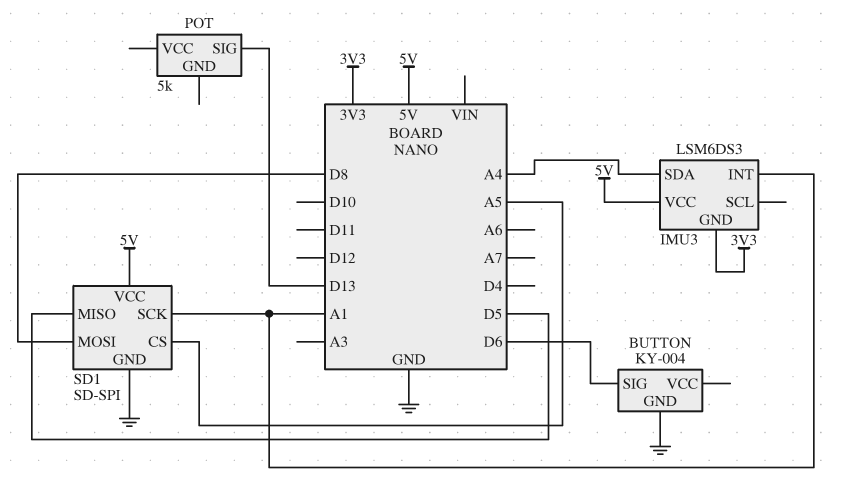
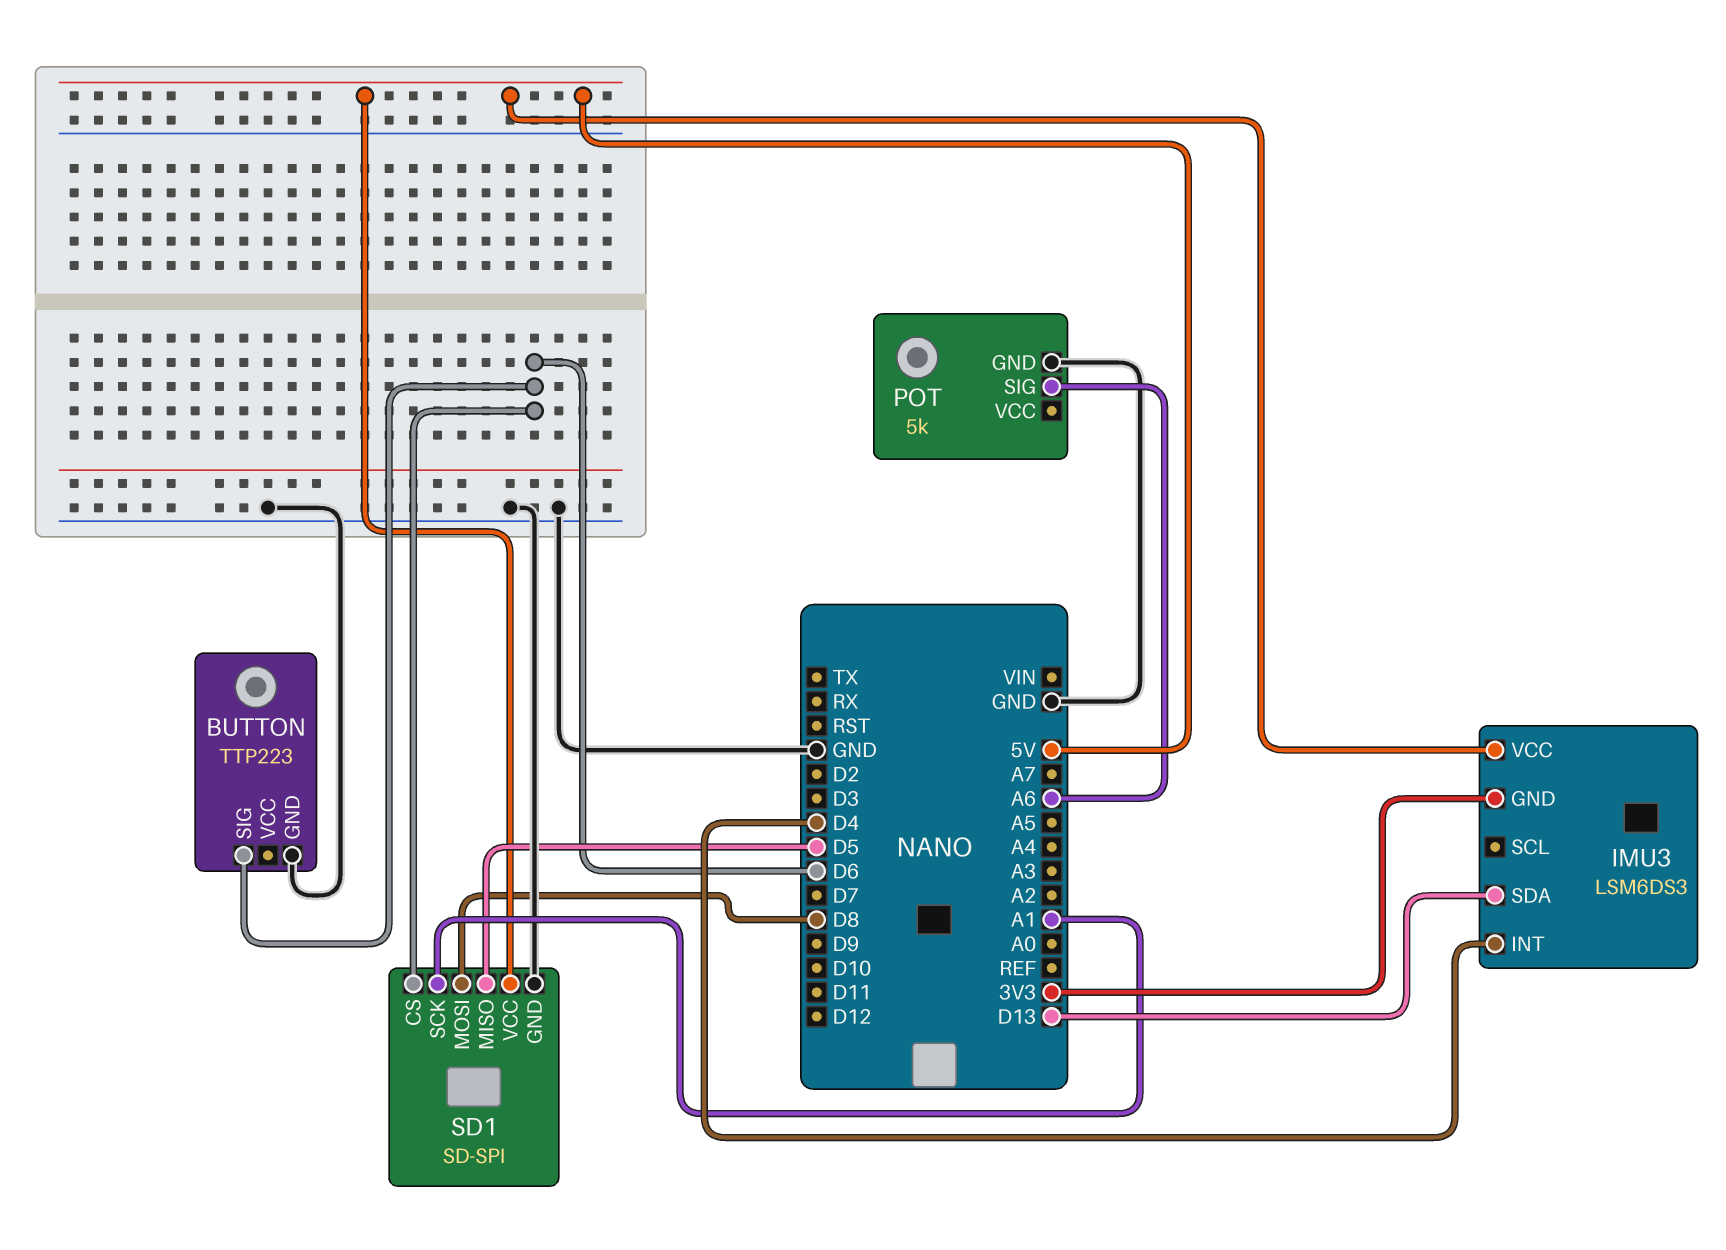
BUTTON: KY-004 -> TTP223
IMU3 pin INT: A1 -> D4
IMU3 pin SDA: A4 -> D13
POT pin GND: none -> GND
POT pin SIG: D13 -> A6
SD1 pin CS: A5 -> D6

